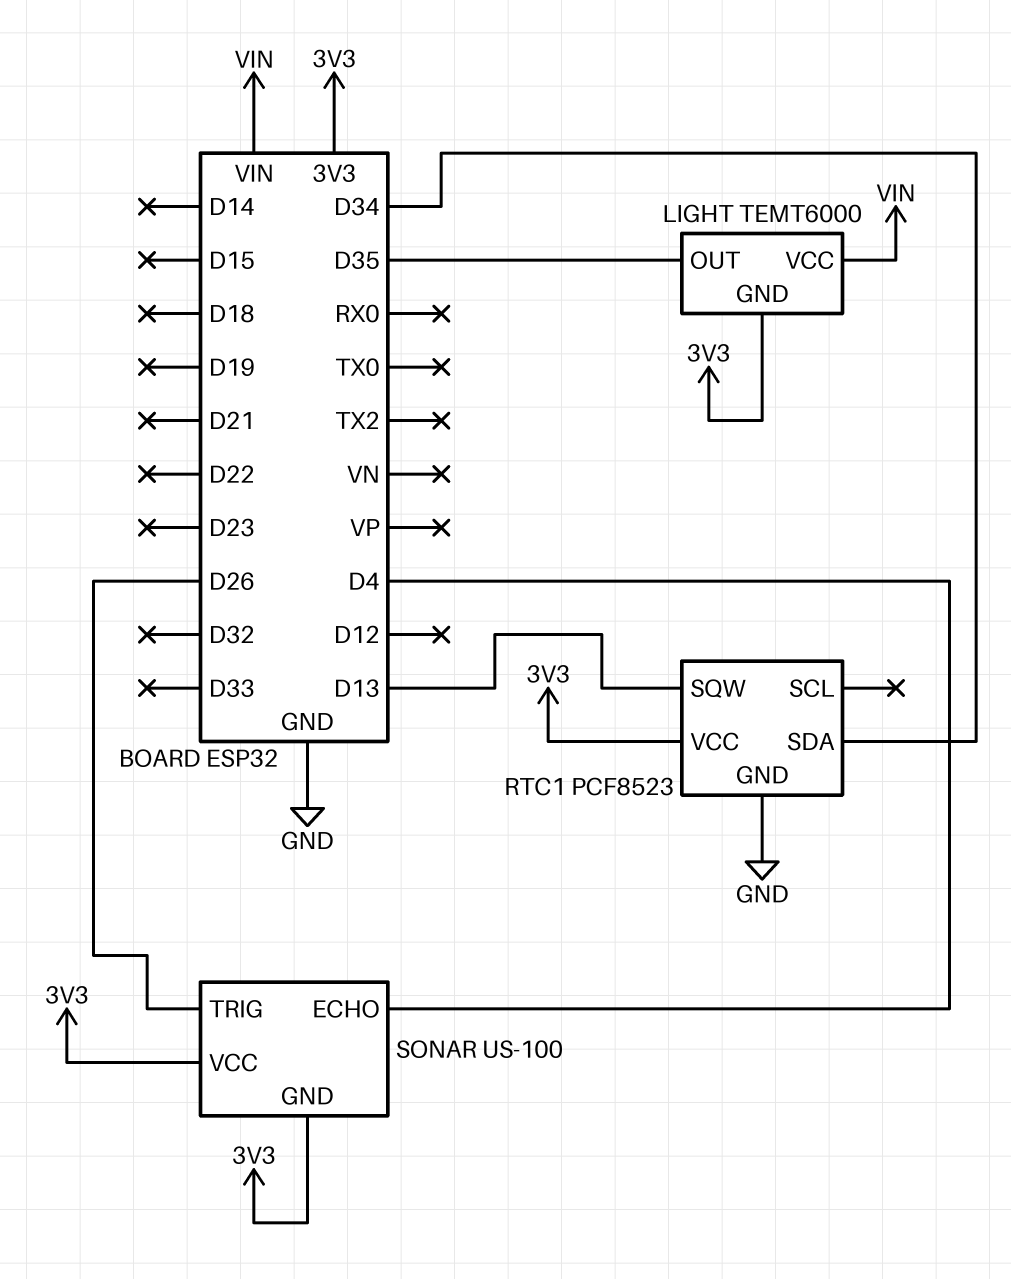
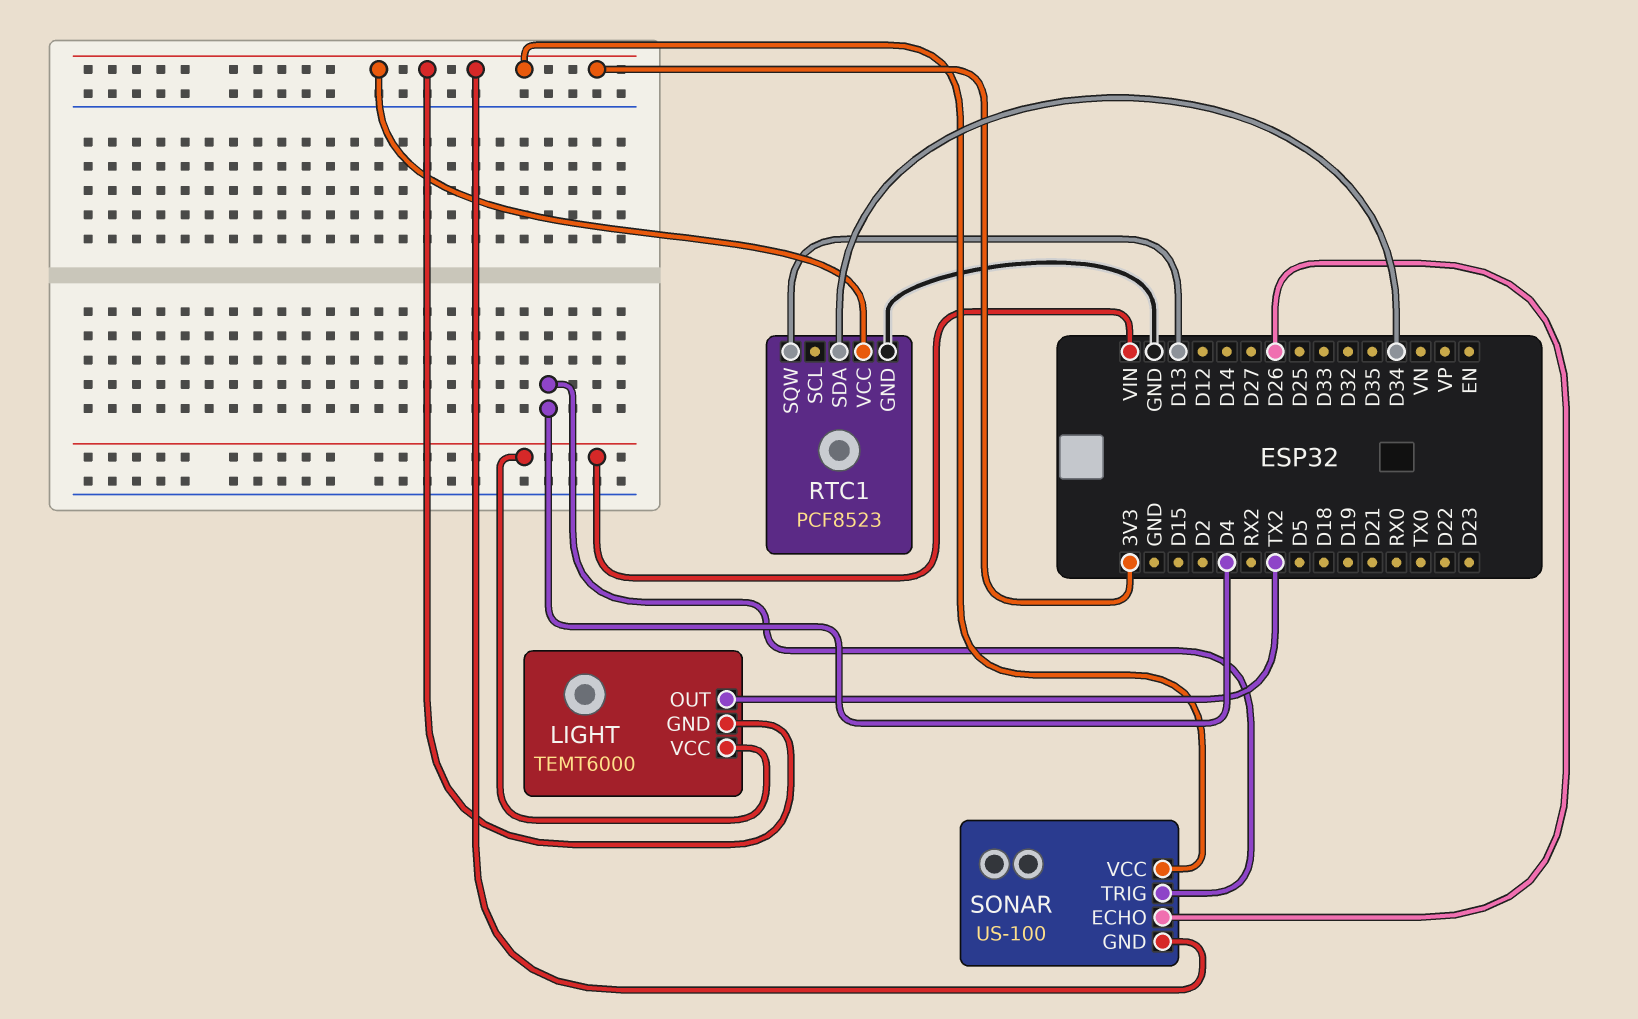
LIGHT pin OUT: D35 -> TX2
SONAR pin ECHO: D4 -> D26
SONAR pin TRIG: D26 -> D4

